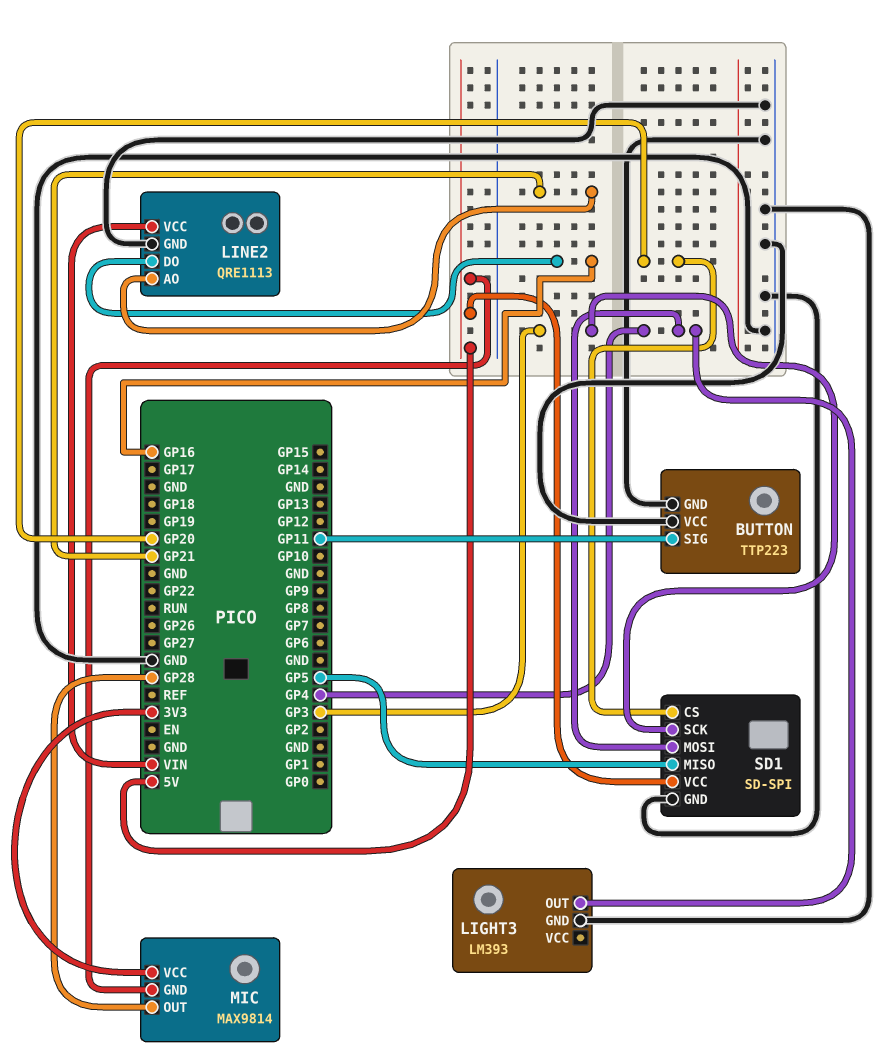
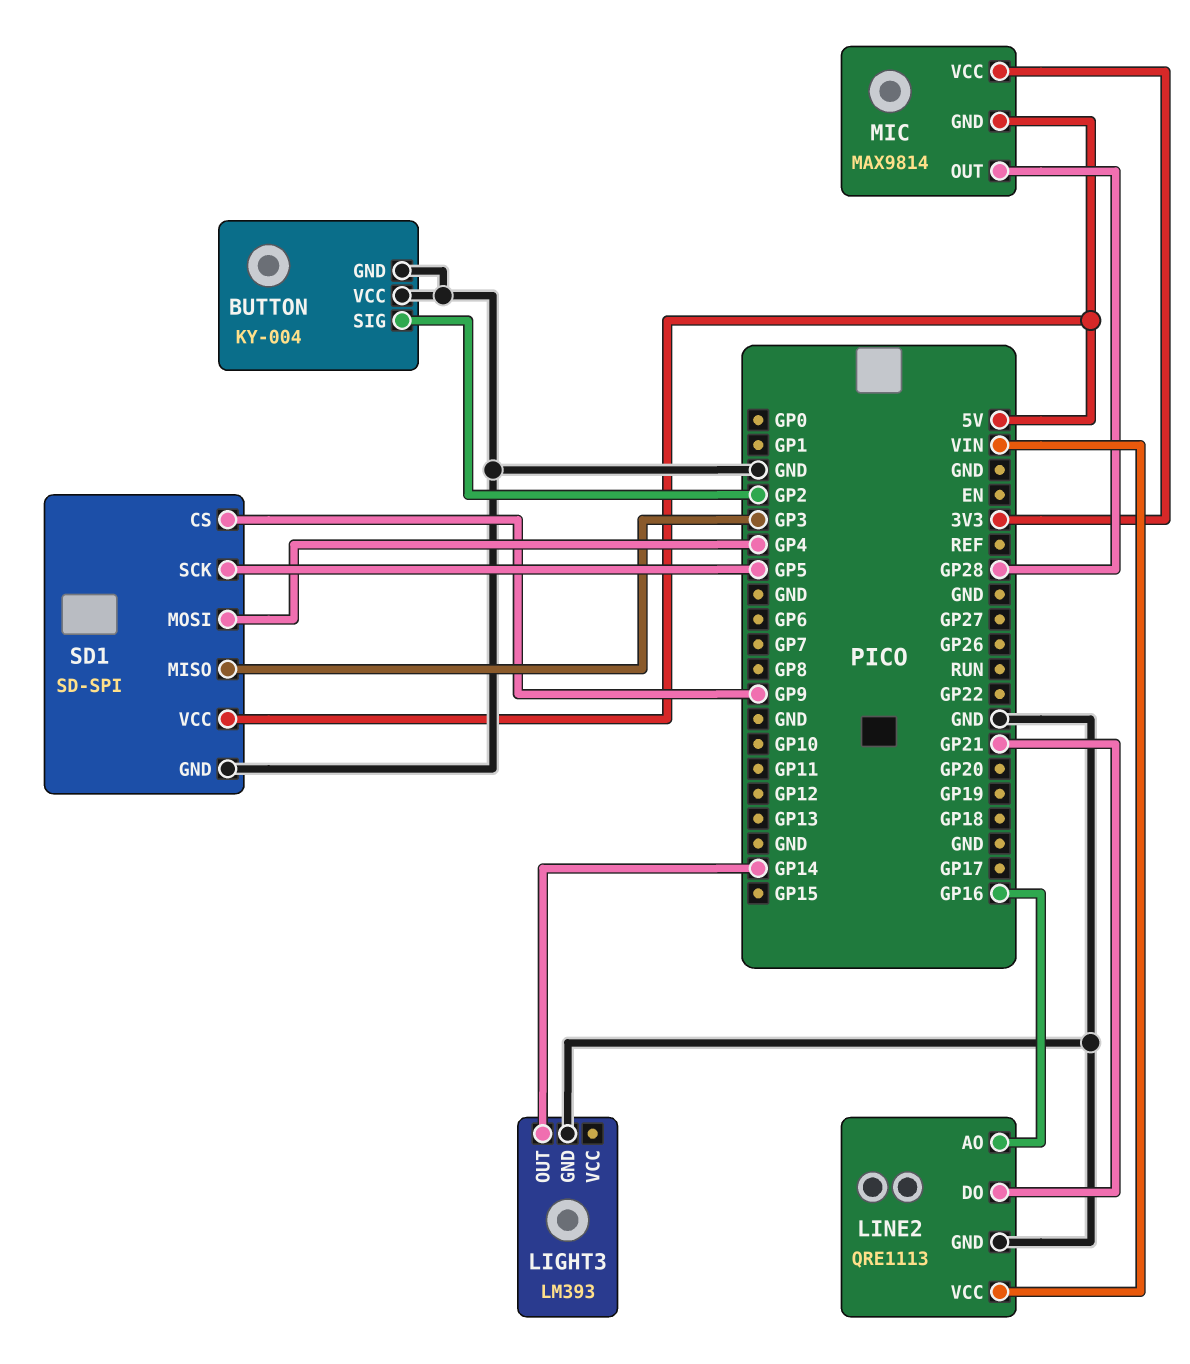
BUTTON: TTP223 -> KY-004
BUTTON pin SIG: GP11 -> GP2
LIGHT3 pin OUT: GP4 -> GP14
LINE2 pin AO: GP21 -> GP16
LINE2 pin DO: GP16 -> GP21
SD1 pin CS: GP20 -> GP9
SD1 pin MISO: GP5 -> GP3
SD1 pin SCK: GP3 -> GP5

